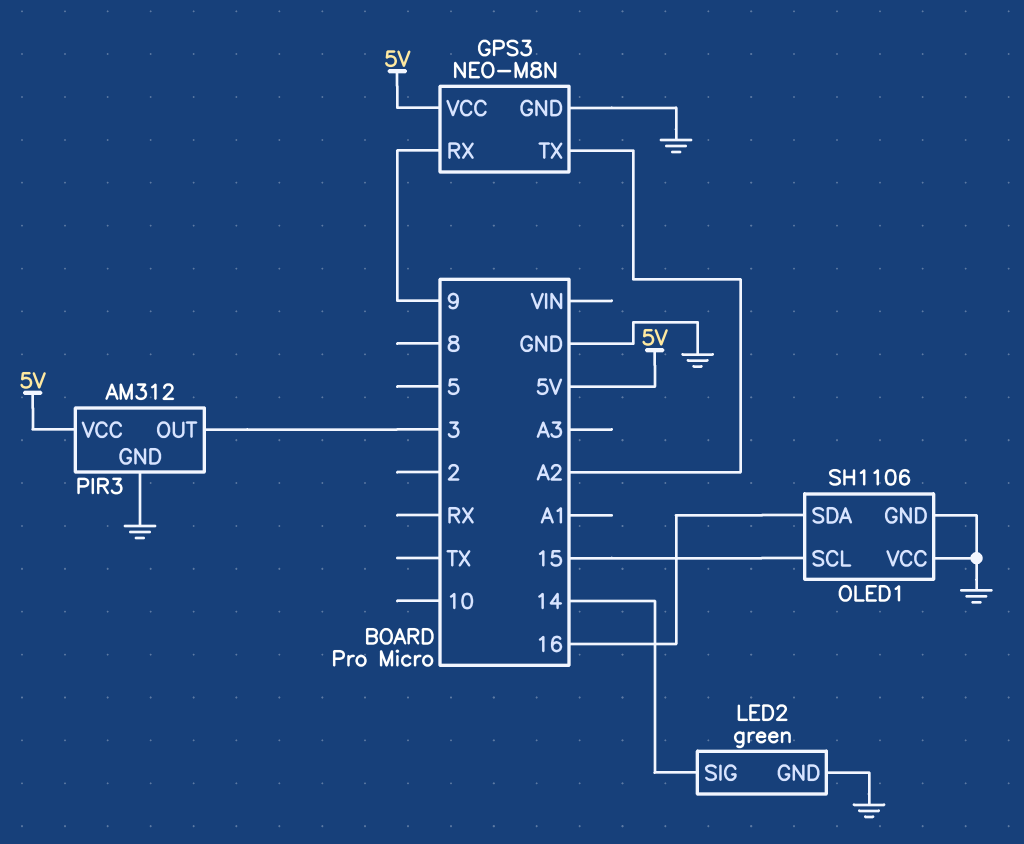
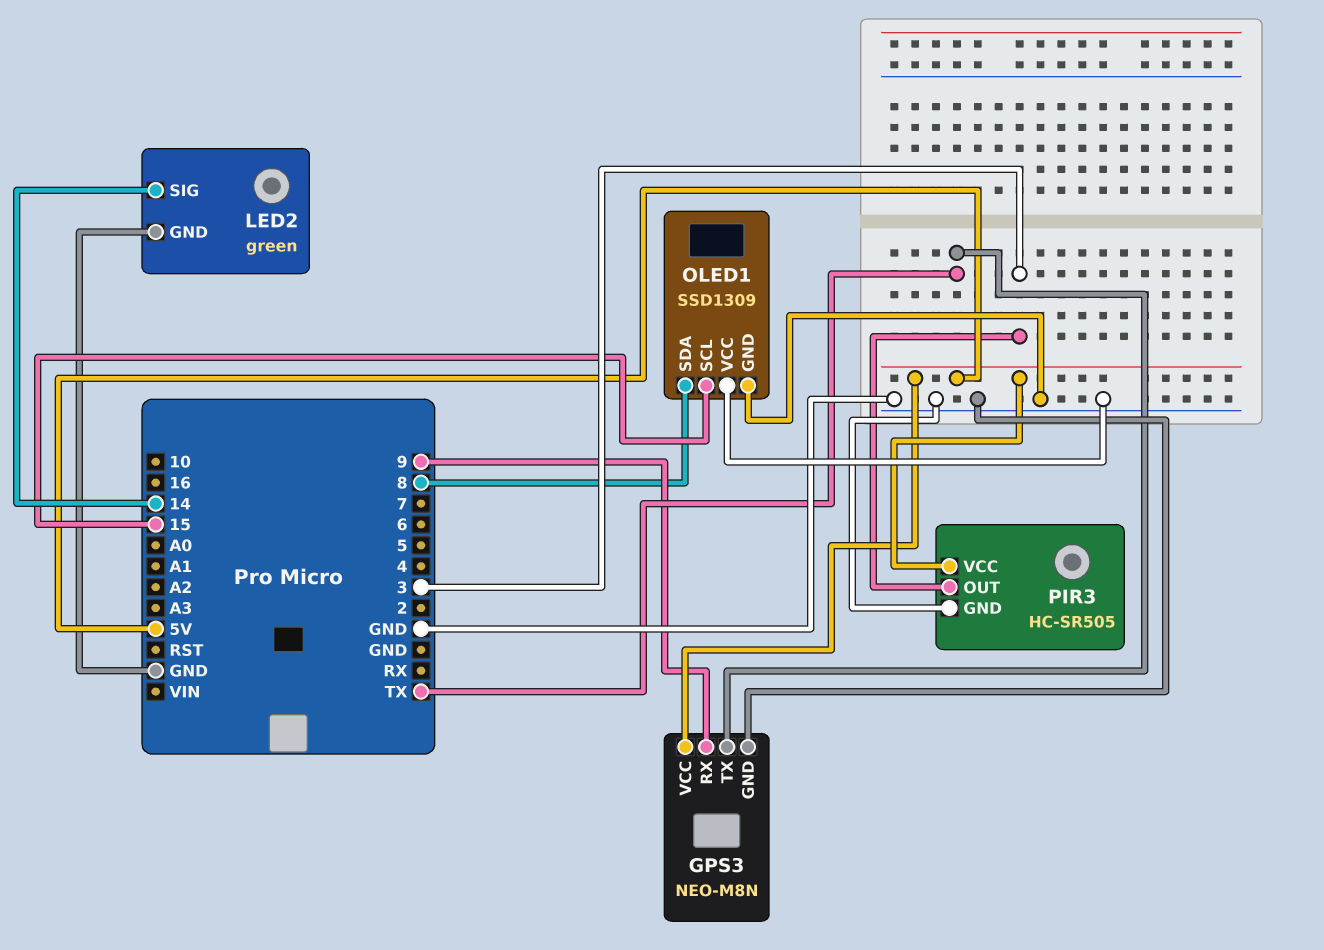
GPS3 pin TX: A2 -> TX
OLED1: SH1106 -> SSD1309
OLED1 pin SDA: 16 -> 8
PIR3: AM312 -> HC-SR505

